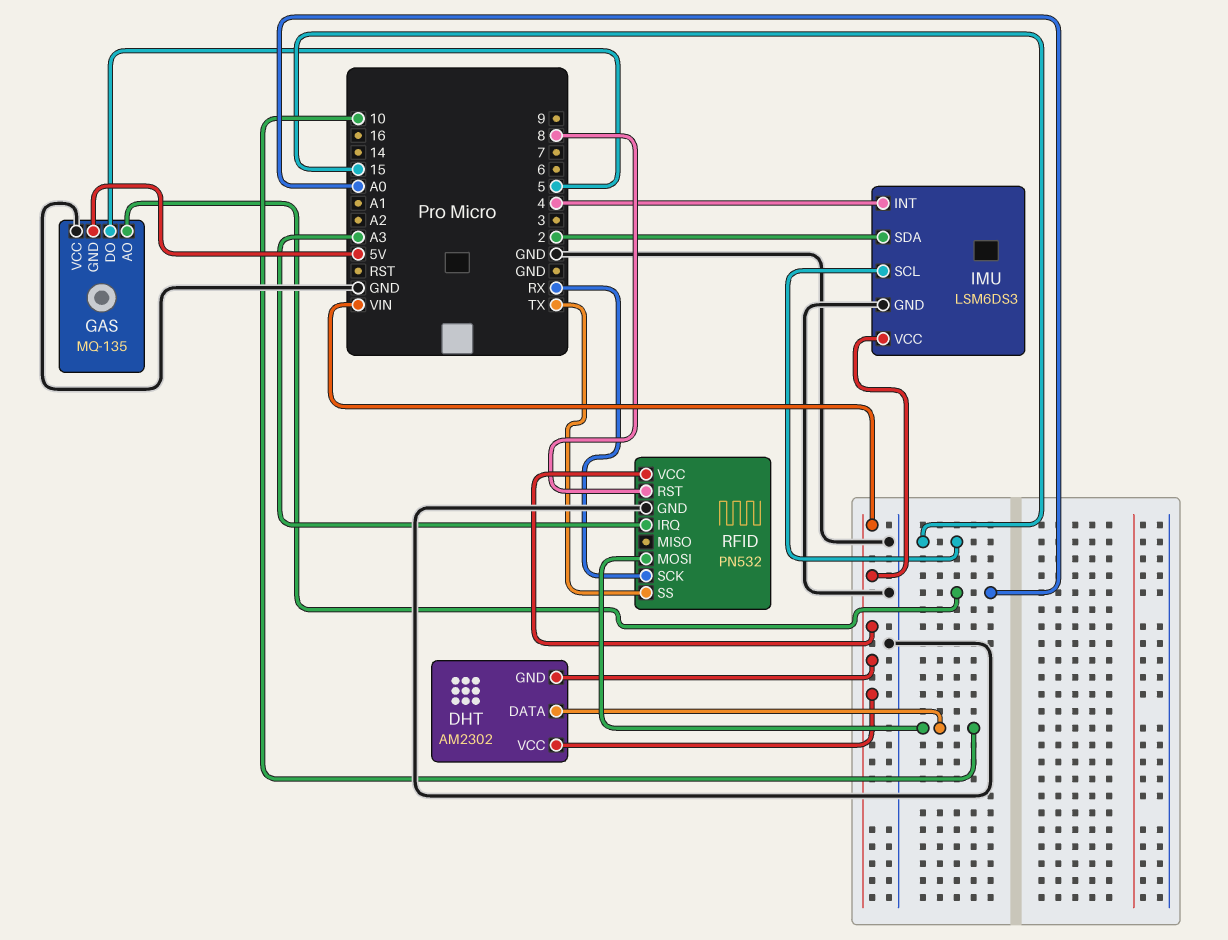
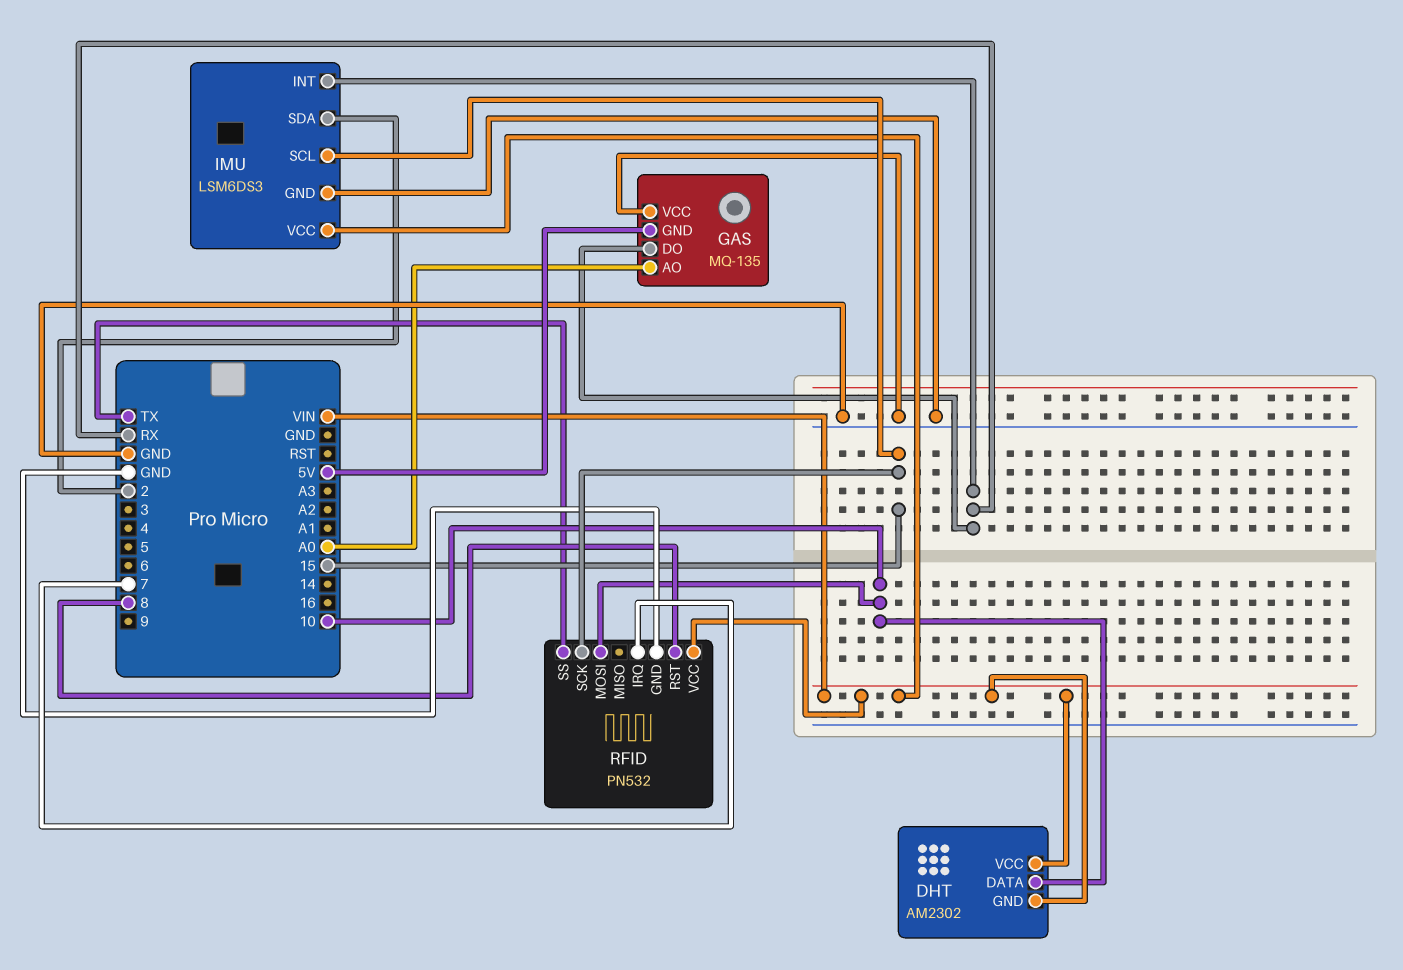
GAS pin DO: 5 -> RX
IMU pin INT: 4 -> RX
RFID pin IRQ: A3 -> 7
RFID pin SCK: RX -> 15

